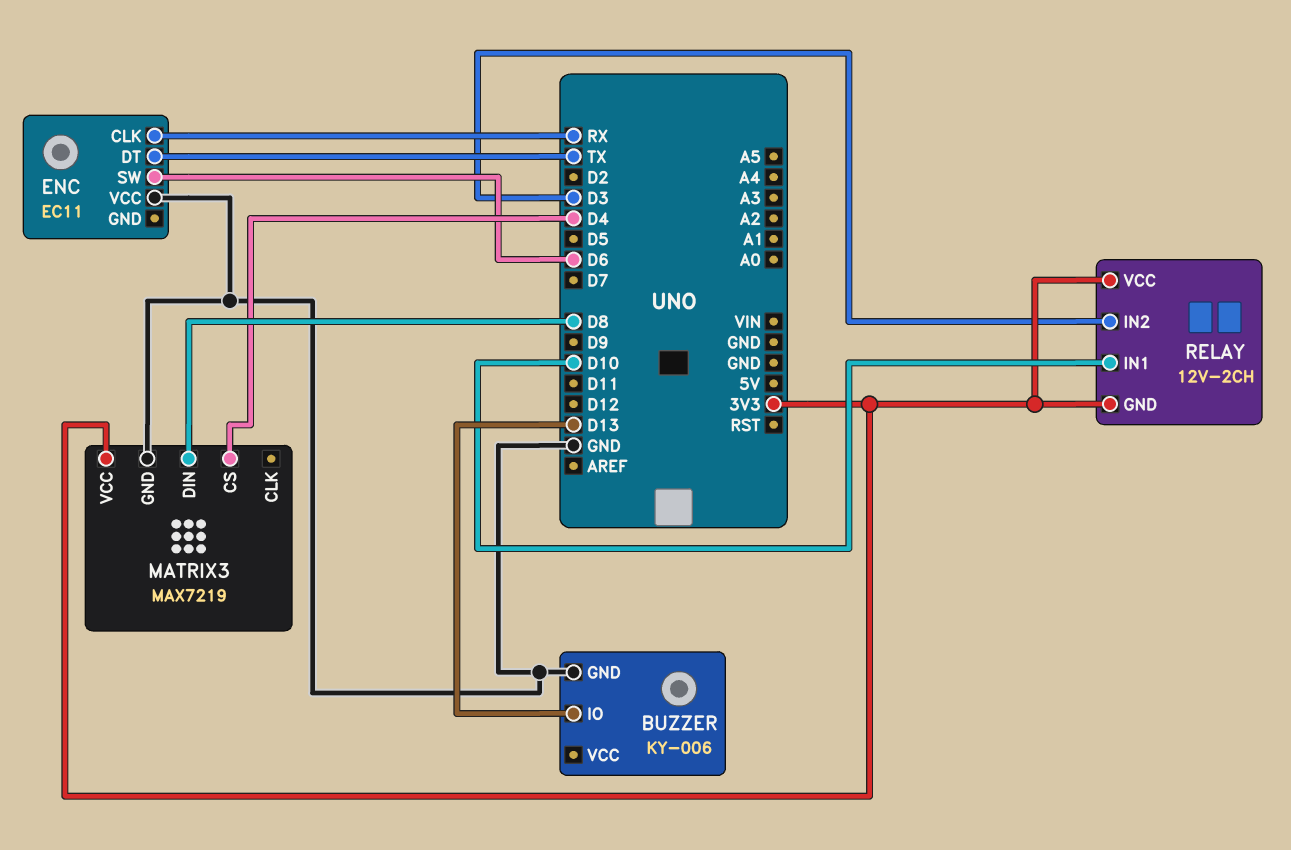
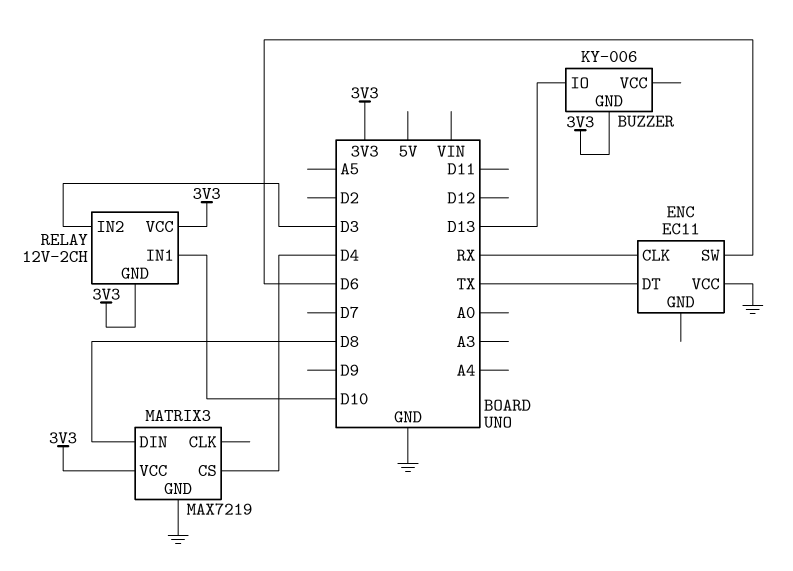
BUZZER pin GND: GND -> 3V3

